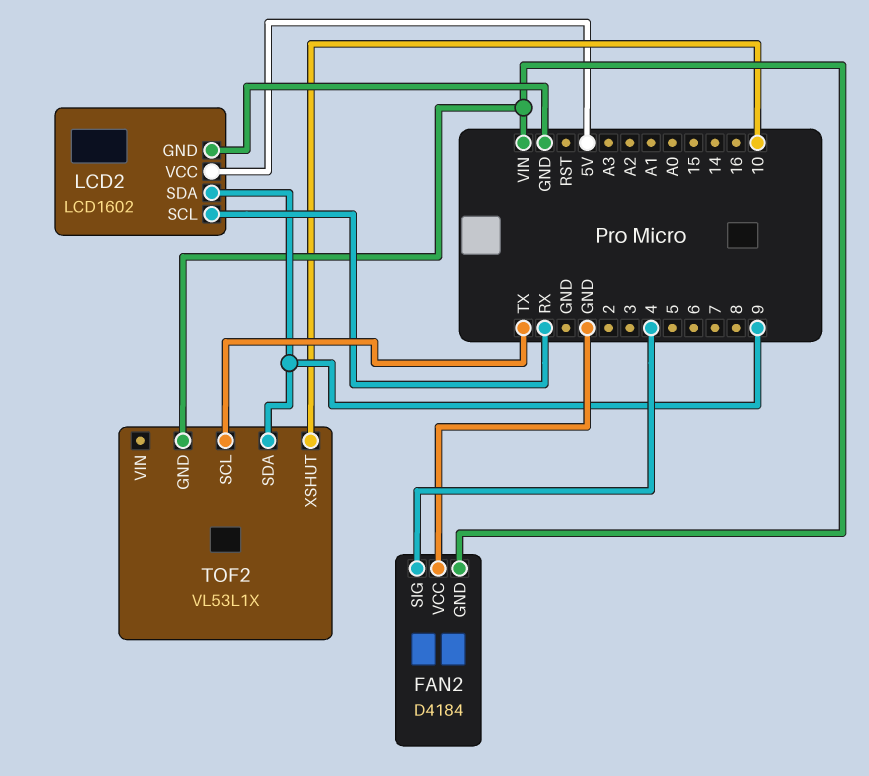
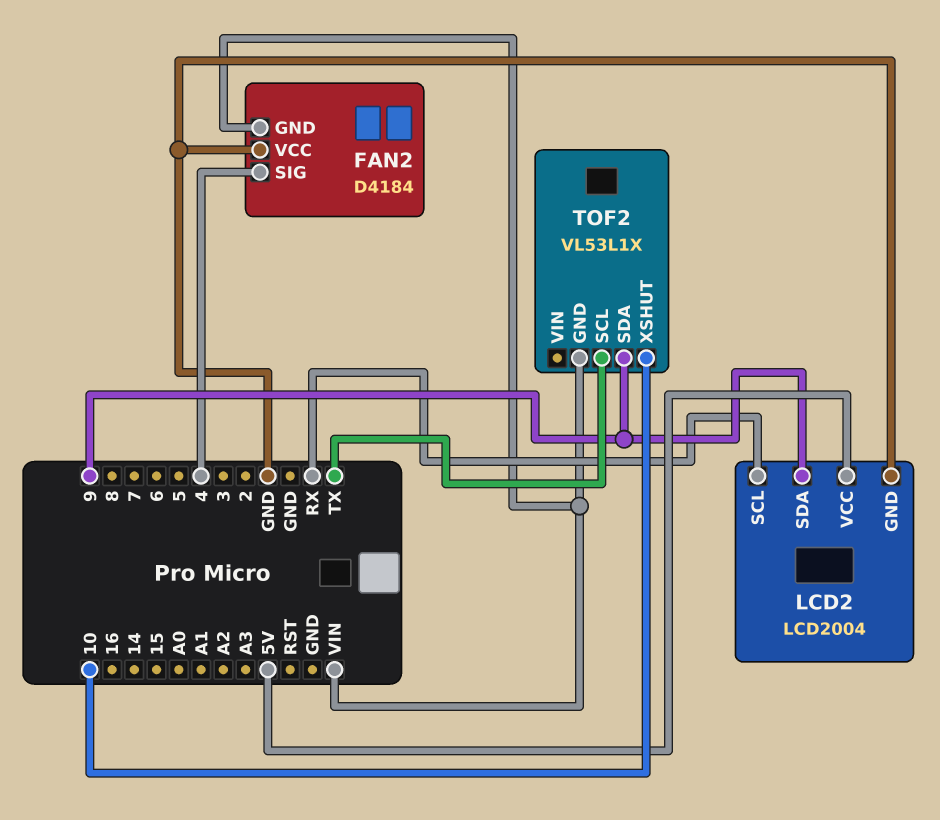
LCD2: LCD1602 -> LCD2004

